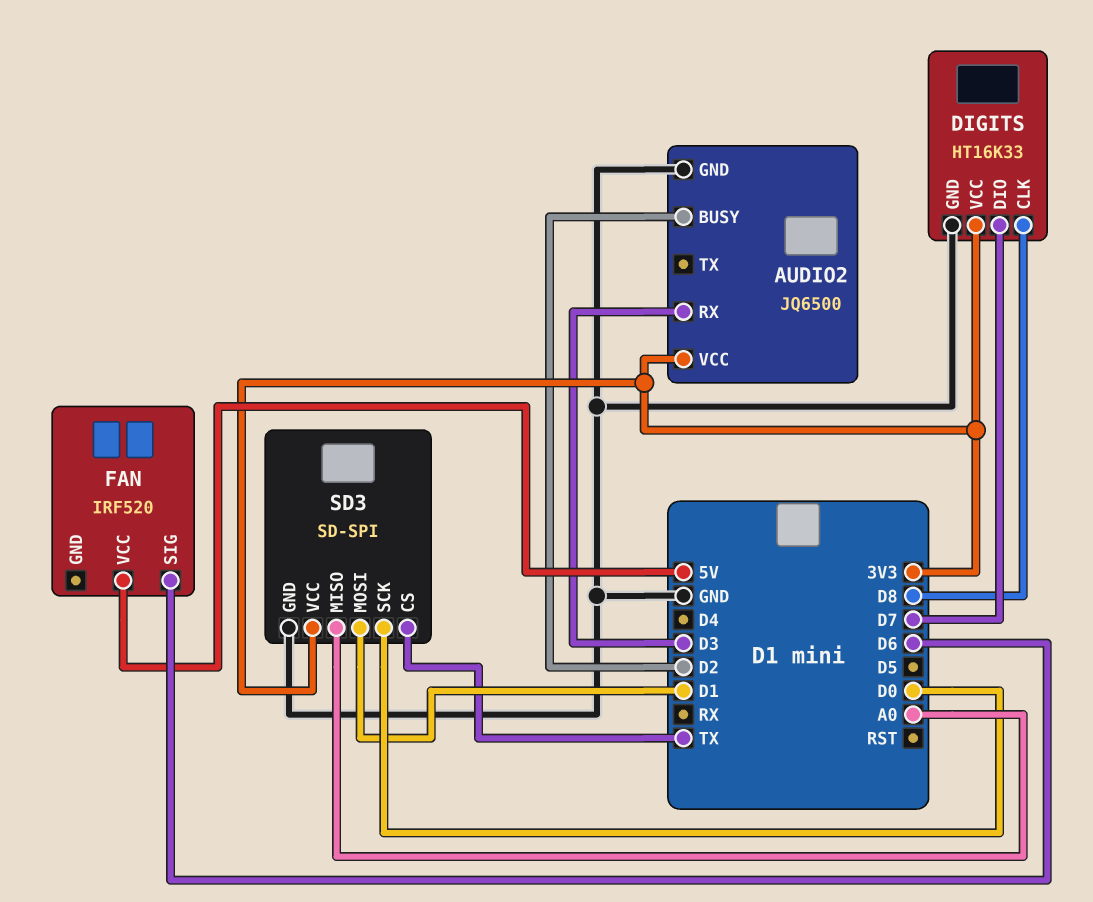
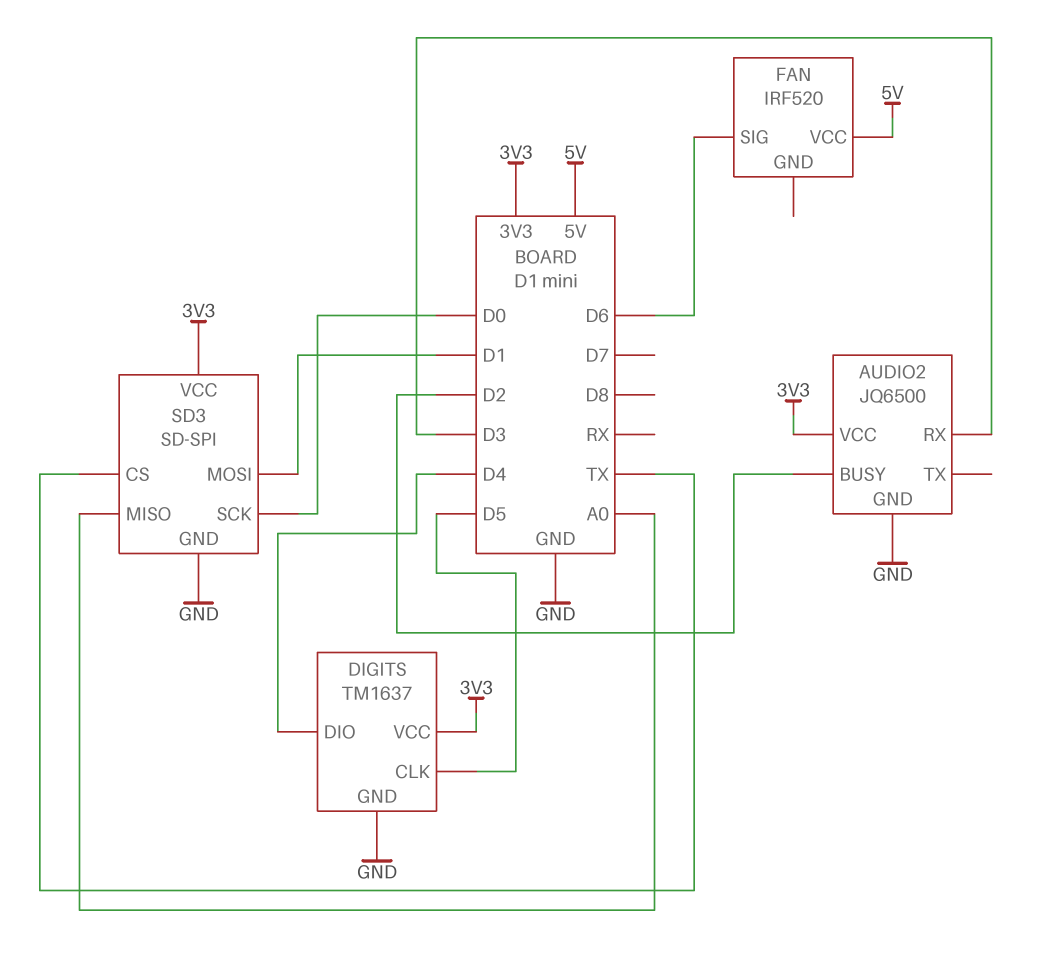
DIGITS: HT16K33 -> TM1637
DIGITS pin CLK: D8 -> D5
DIGITS pin DIO: D7 -> D4

